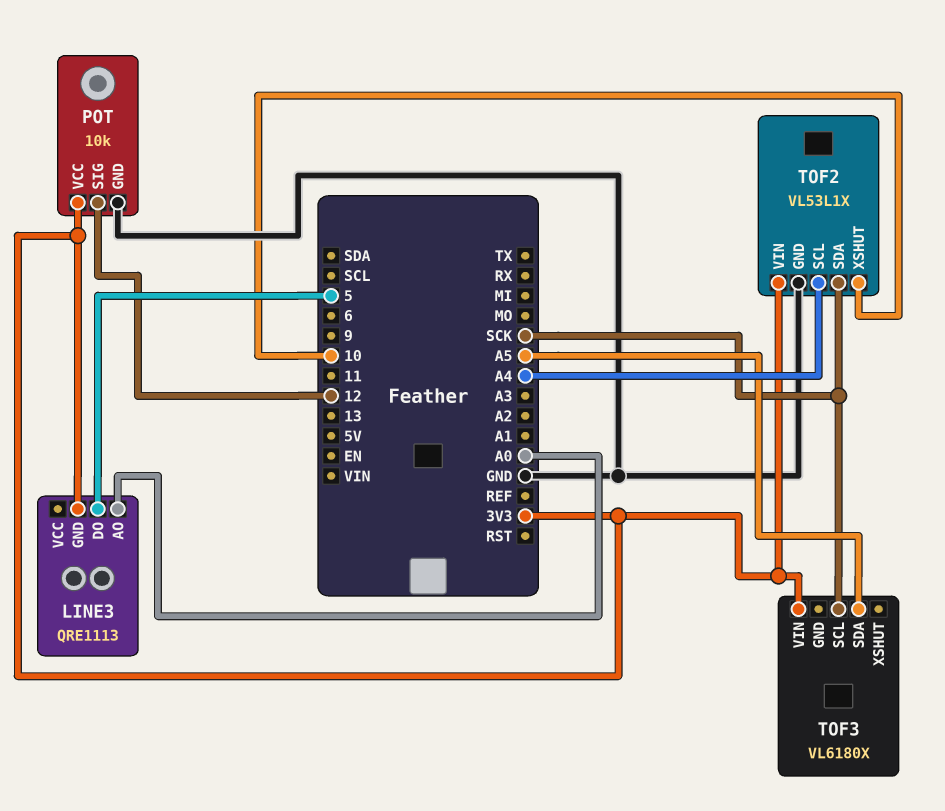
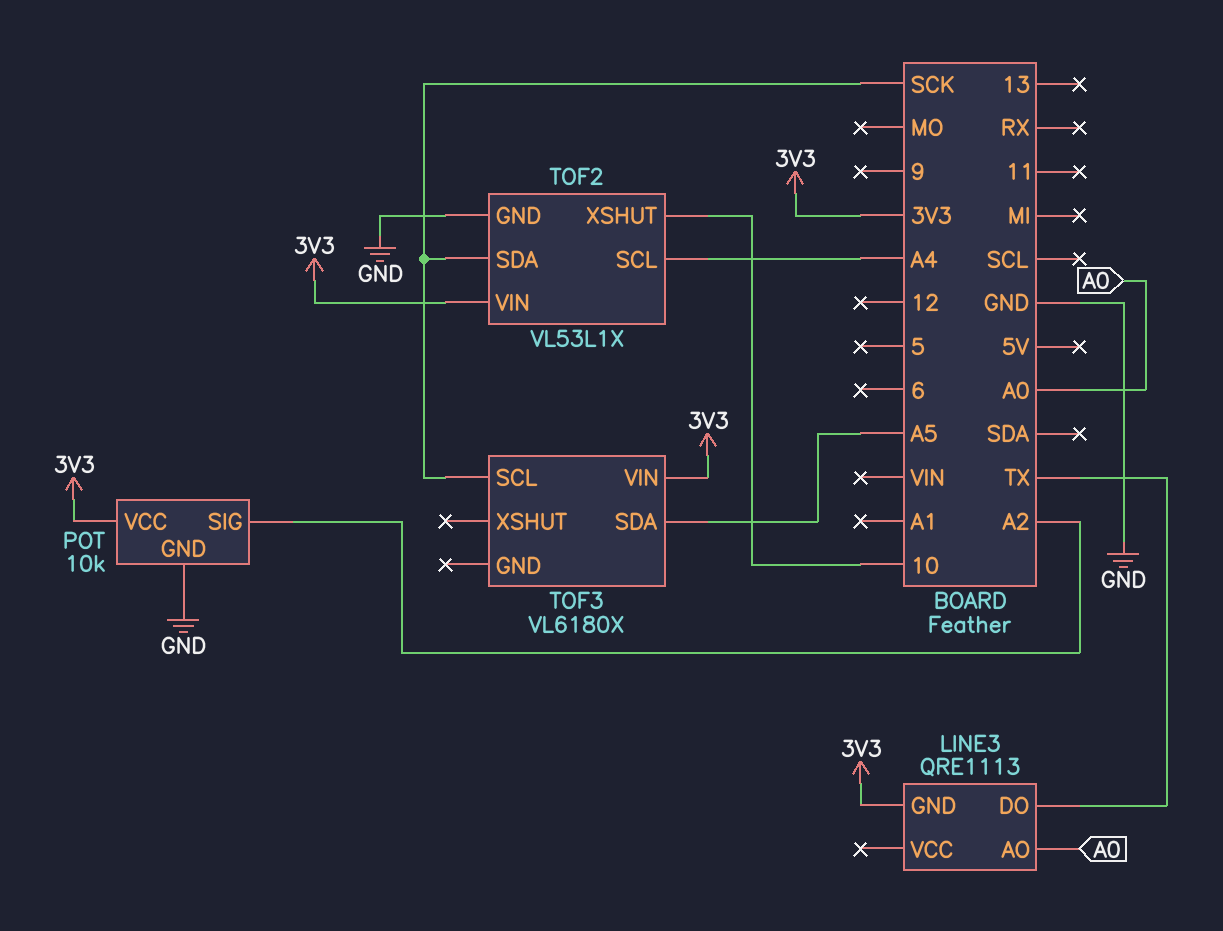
LINE3 pin DO: 5 -> TX
POT pin SIG: 12 -> A2

